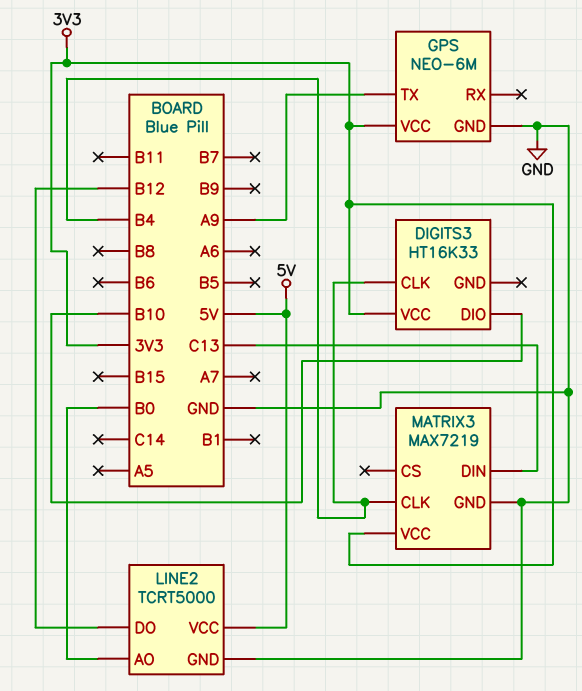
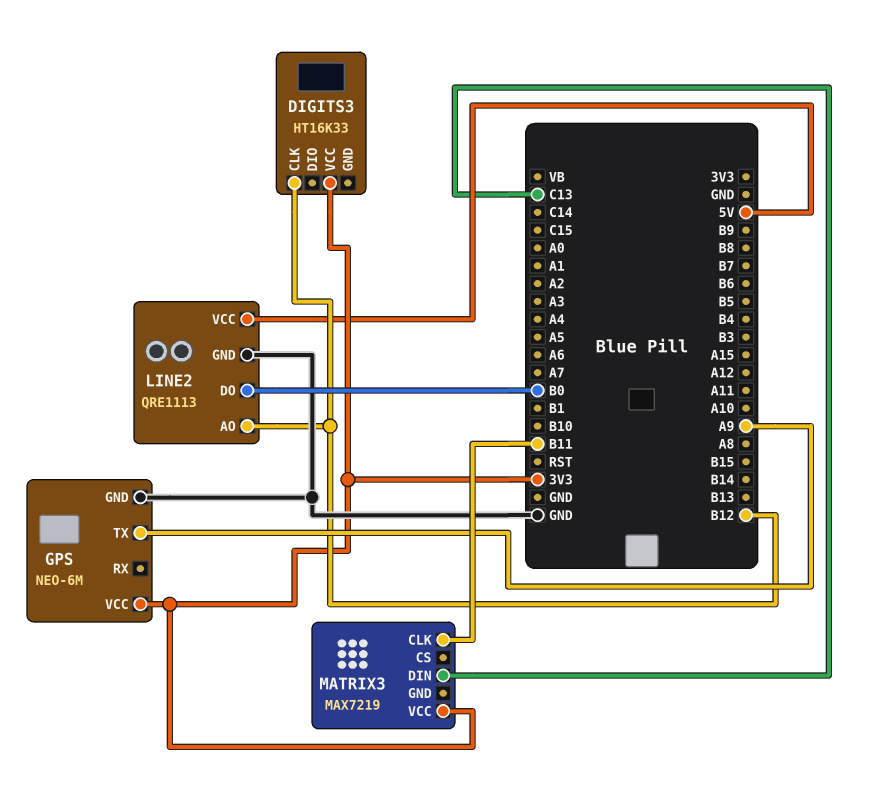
DIGITS3 pin CLK: B4 -> B12
DIGITS3 pin DIO: B10 -> none
LINE2: TCRT5000 -> QRE1113
LINE2 pin AO: B0 -> B12
LINE2 pin DO: B12 -> B0
MATRIX3 pin CLK: B4 -> B11
MATRIX3 pin GND: GND -> none

